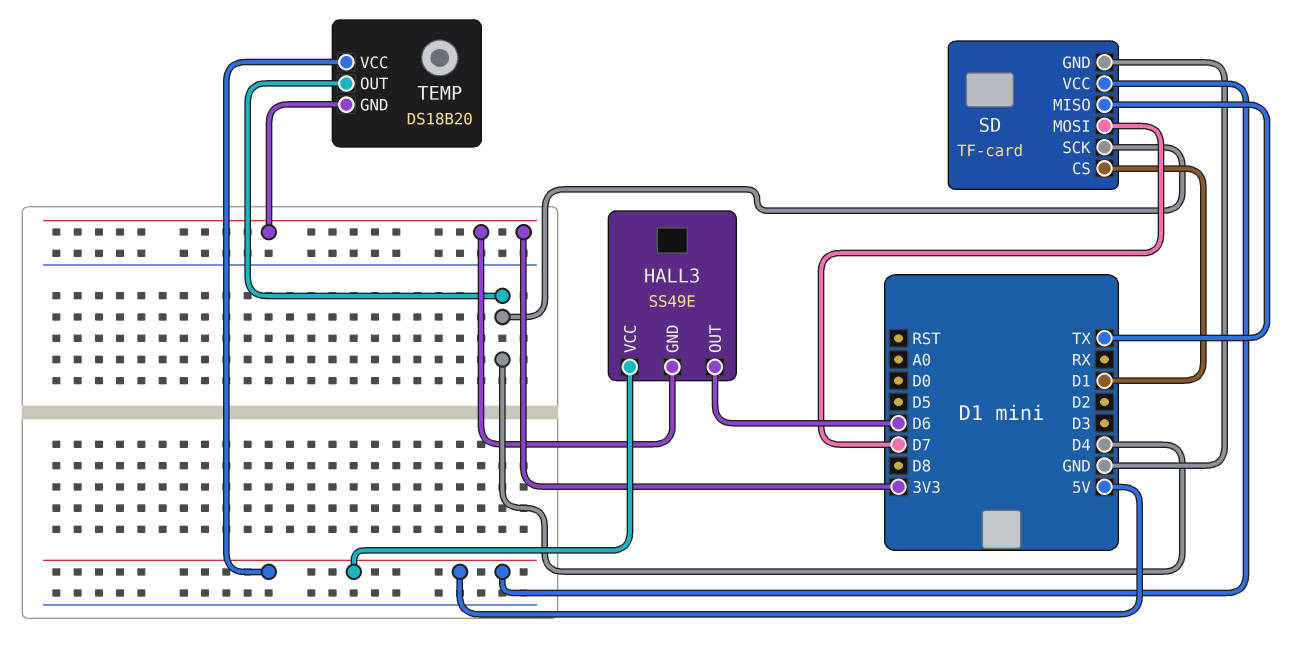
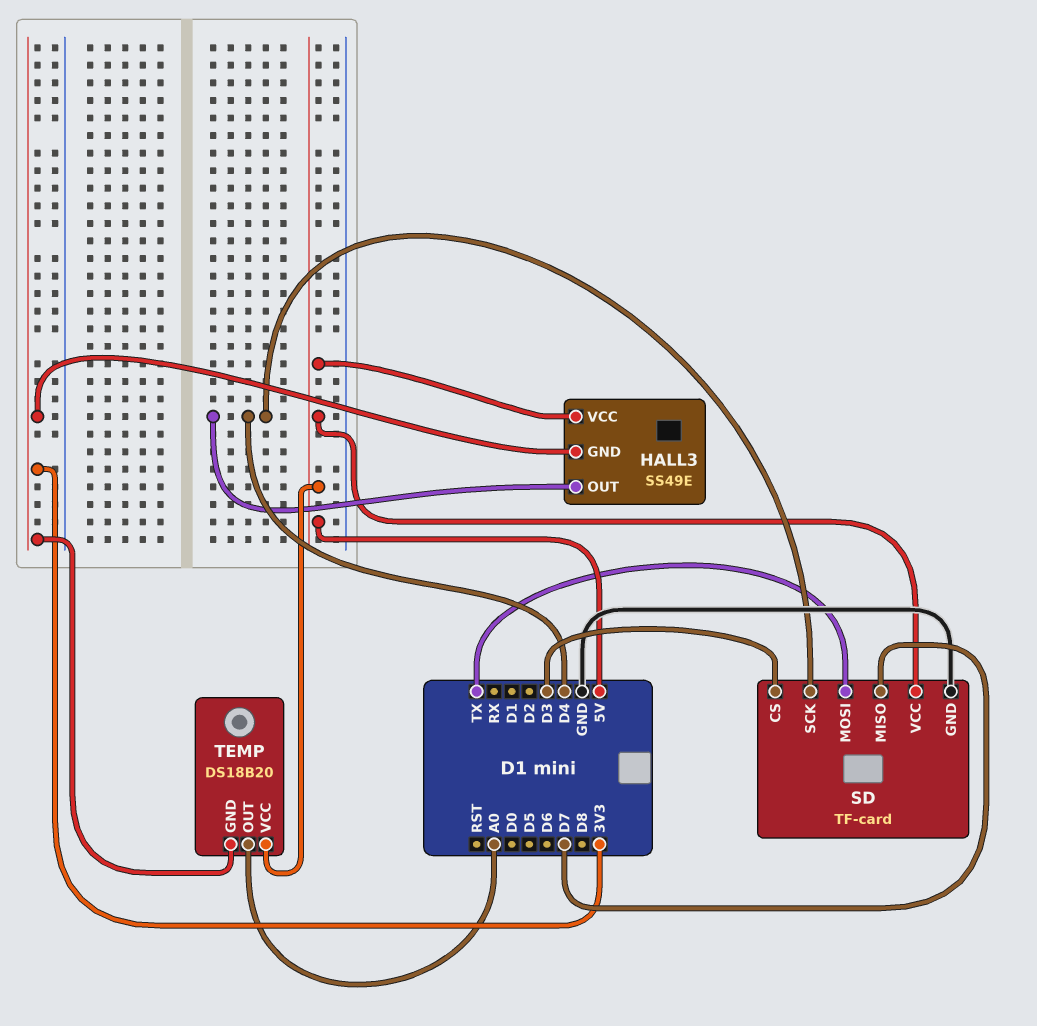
HALL3 pin OUT: D6 -> D4
SD pin CS: D1 -> D3
SD pin MISO: TX -> D7
SD pin MOSI: D7 -> TX
TEMP pin OUT: D4 -> A0

